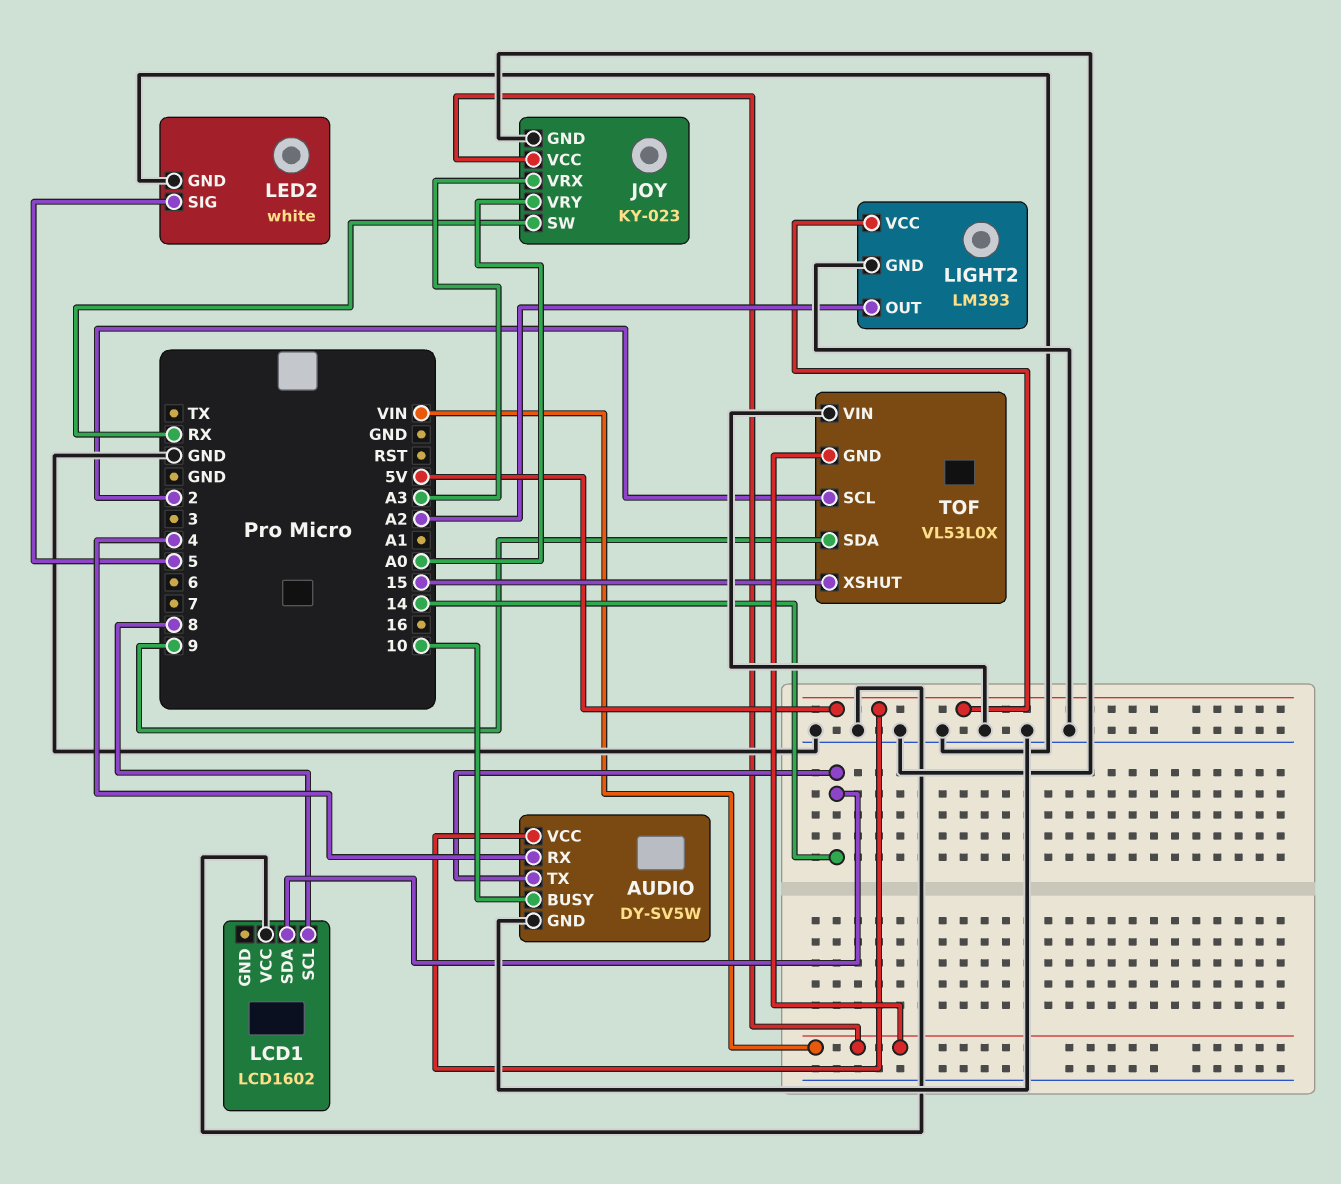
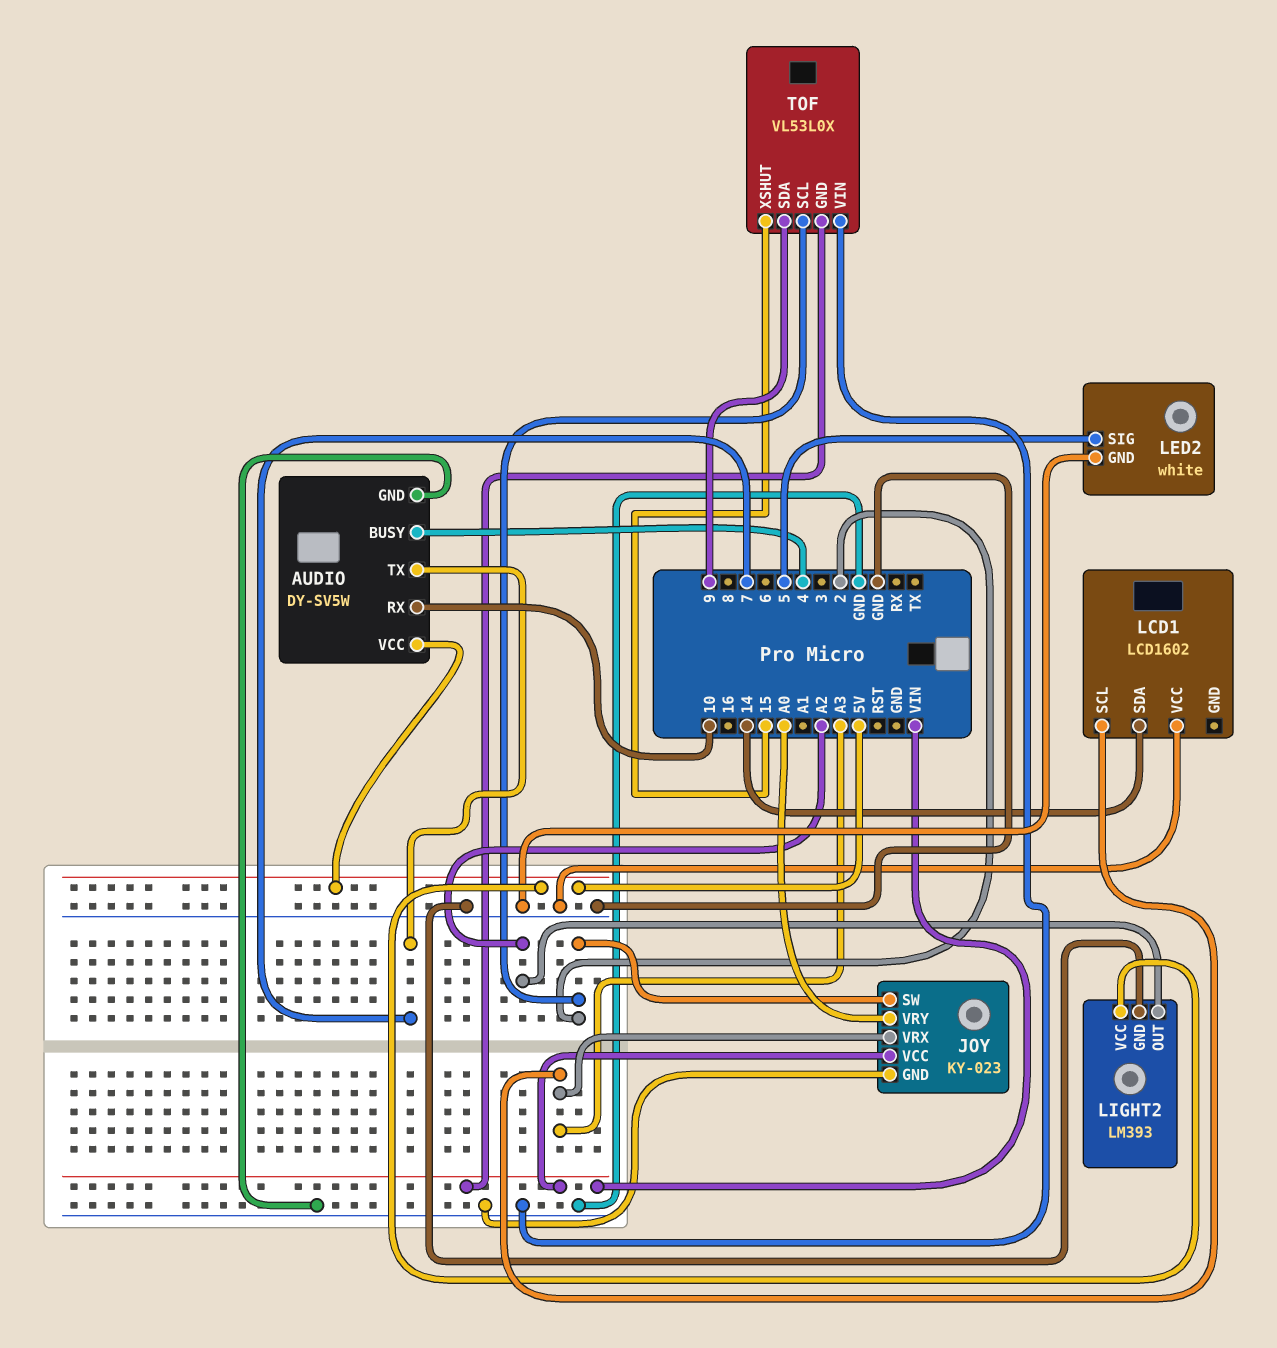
AUDIO pin BUSY: 10 -> 4
AUDIO pin RX: 4 -> 10
AUDIO pin TX: 14 -> 7
JOY pin SW: RX -> 2
LCD1 pin SCL: 8 -> A3

